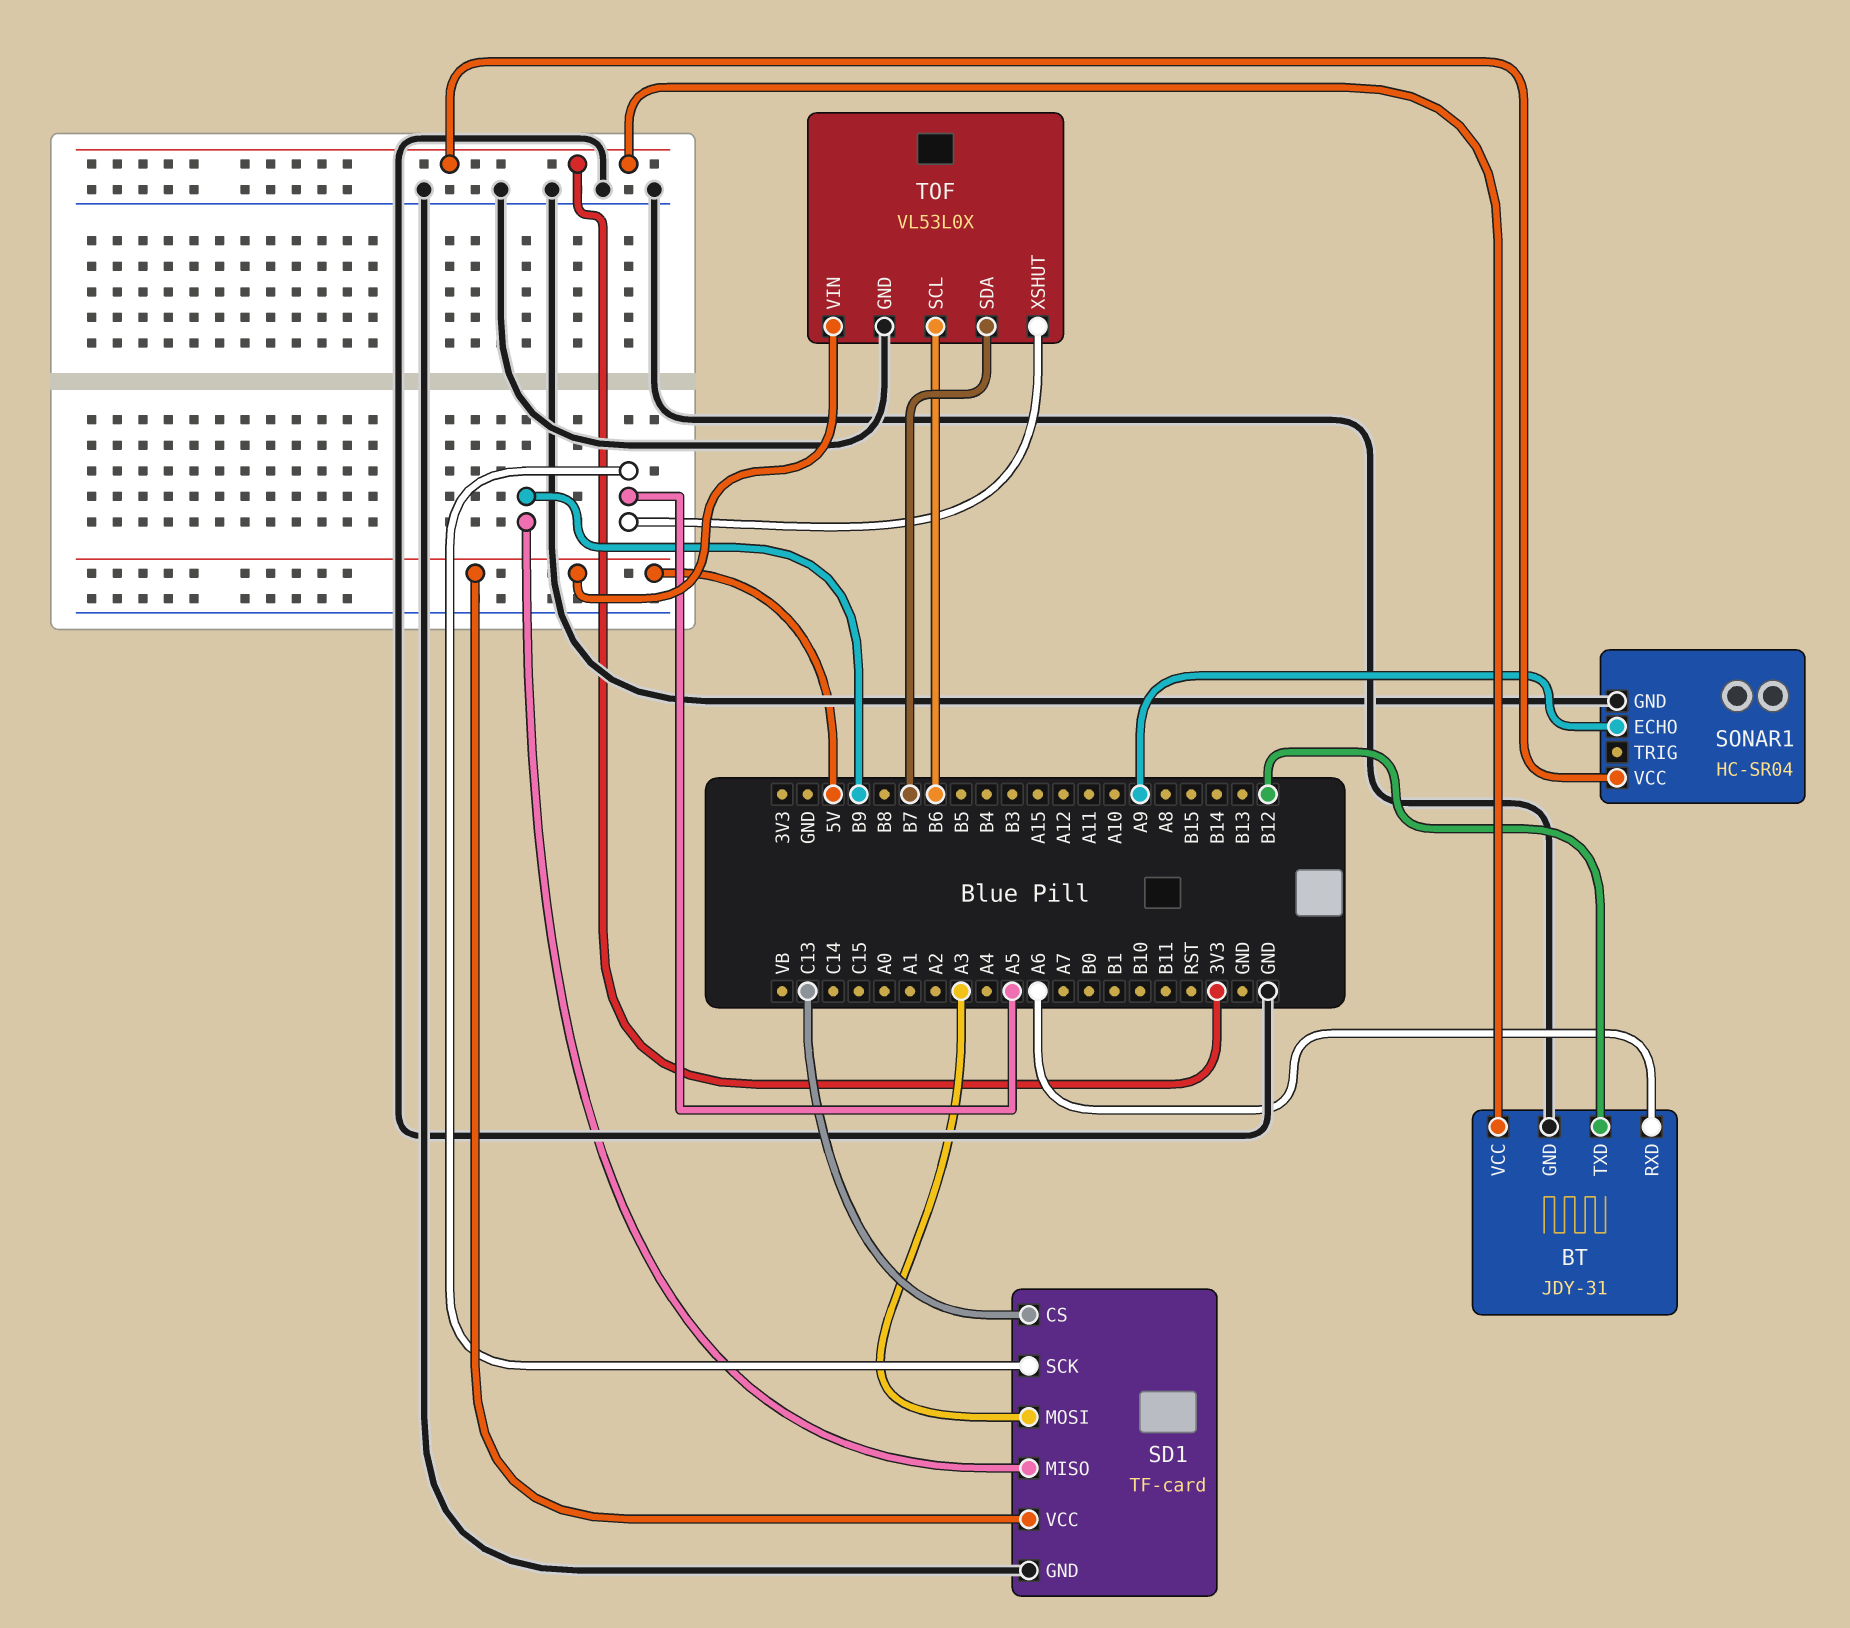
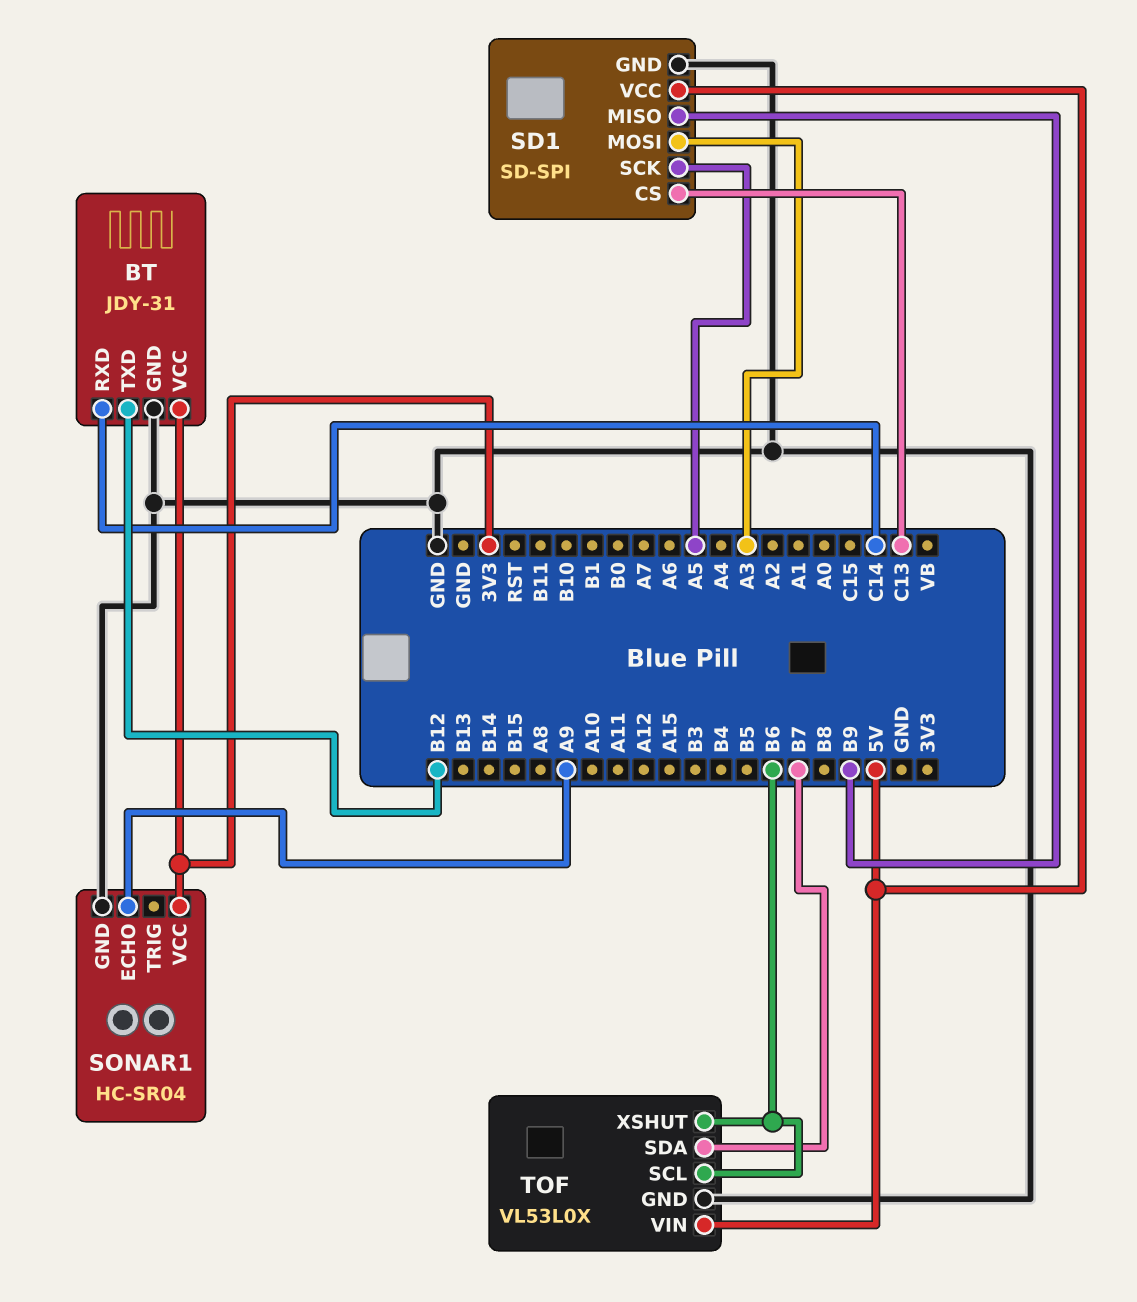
BT pin RXD: A6 -> C14
SD1: TF-card -> SD-SPI
TOF pin XSHUT: A5 -> B6

